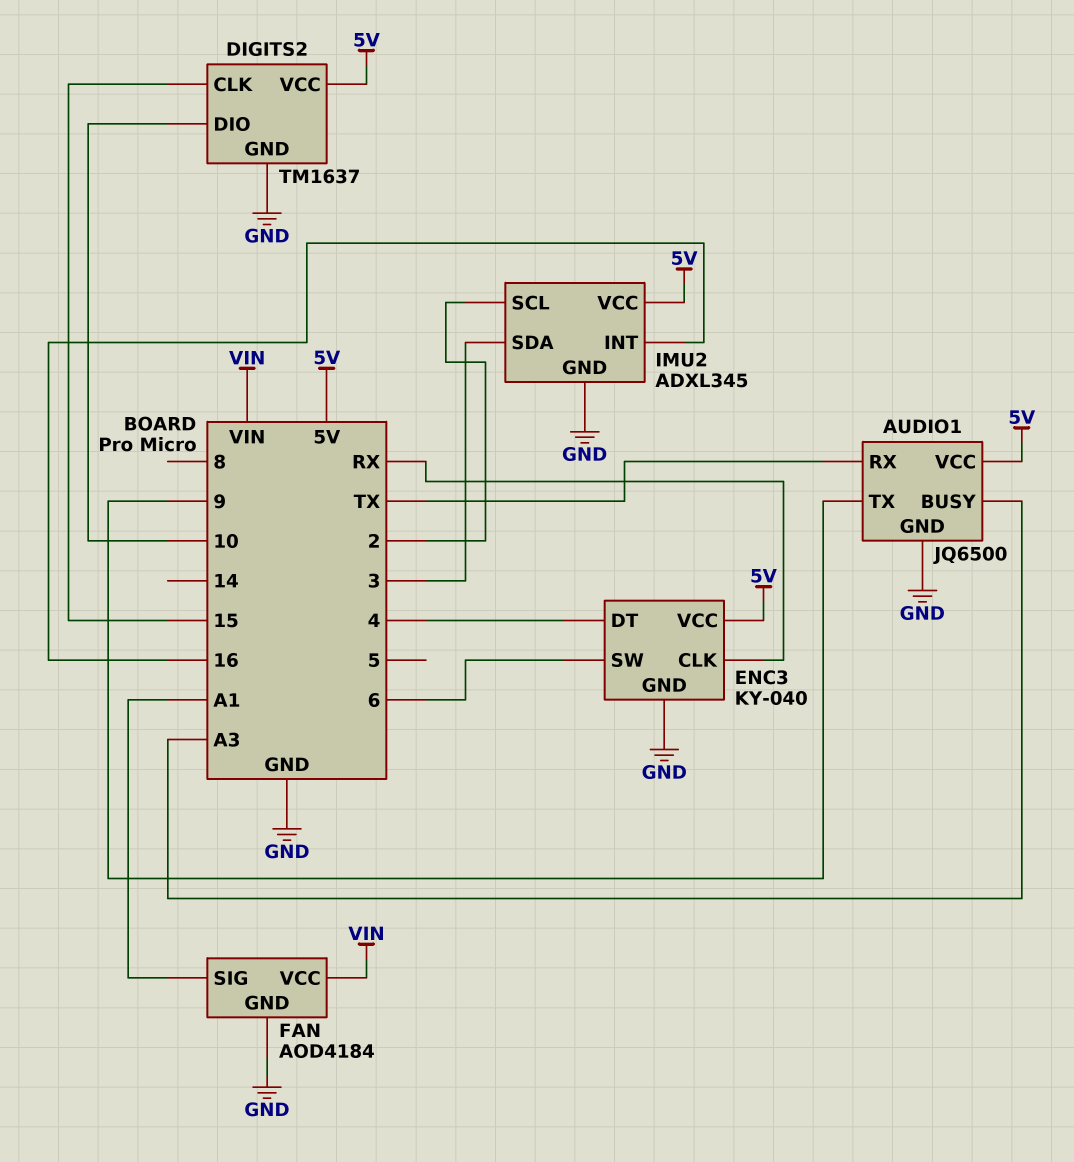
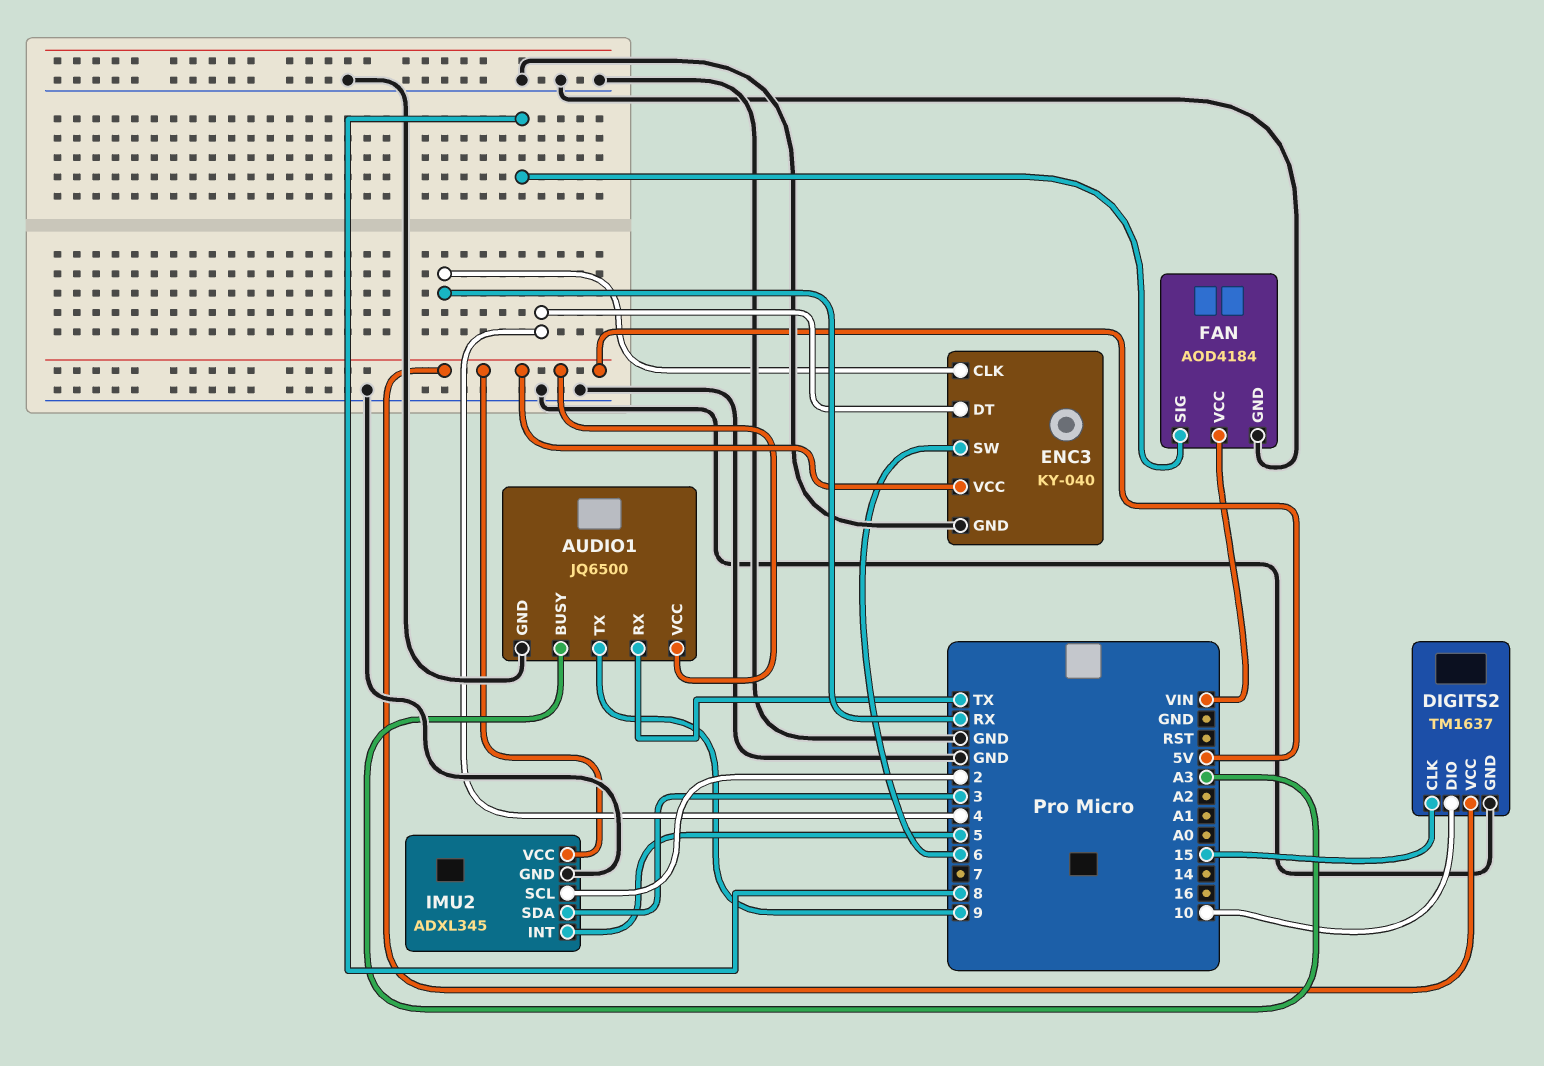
FAN pin SIG: A1 -> 8
IMU2 pin INT: 16 -> 5

